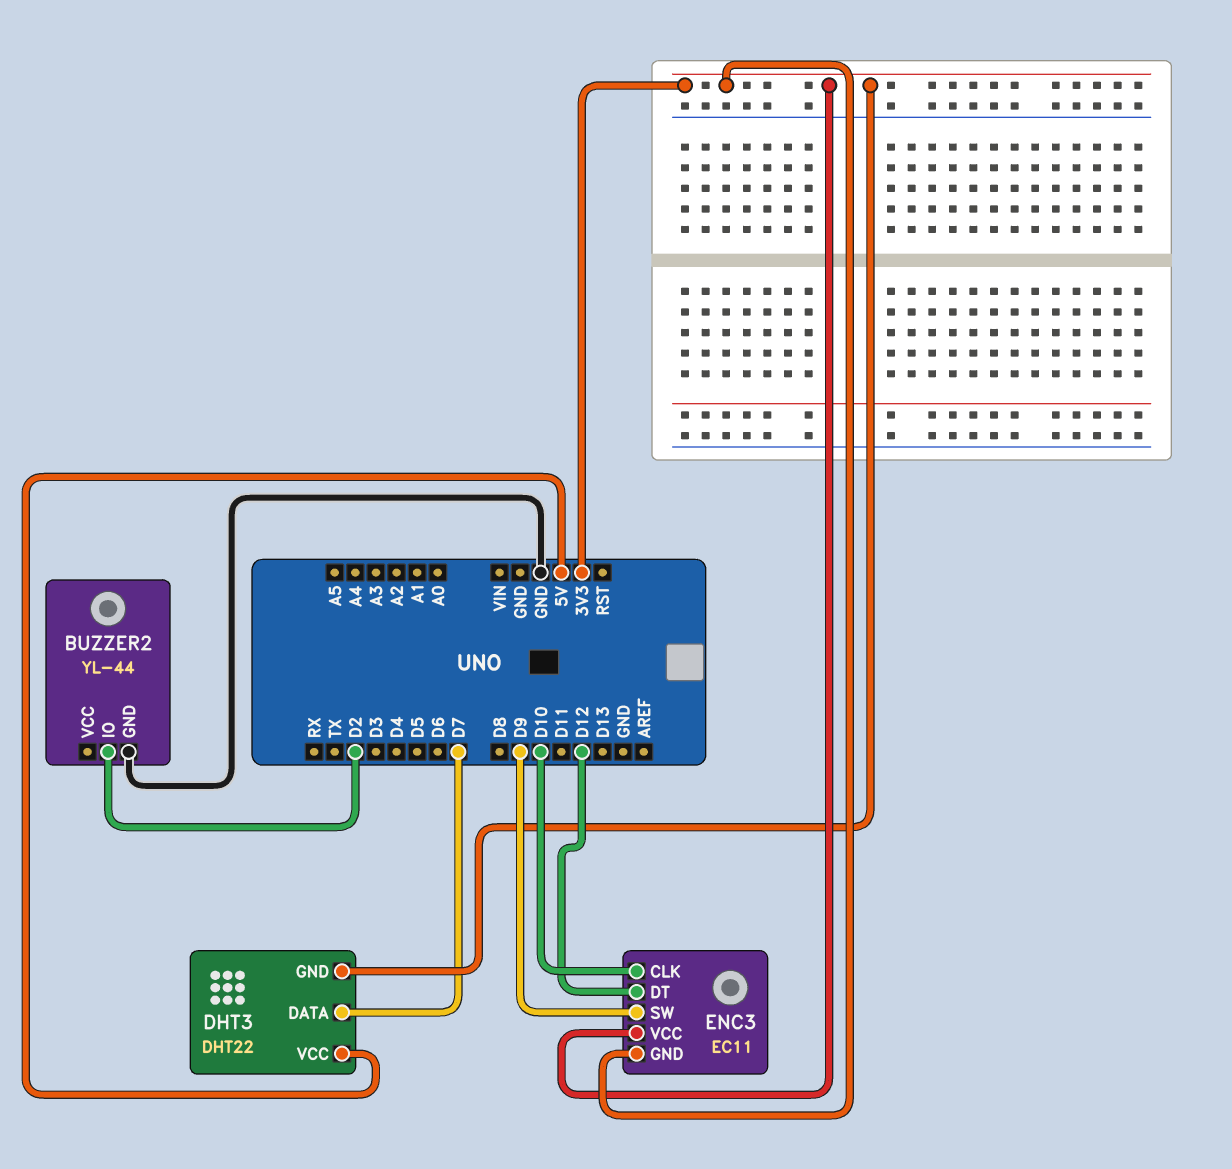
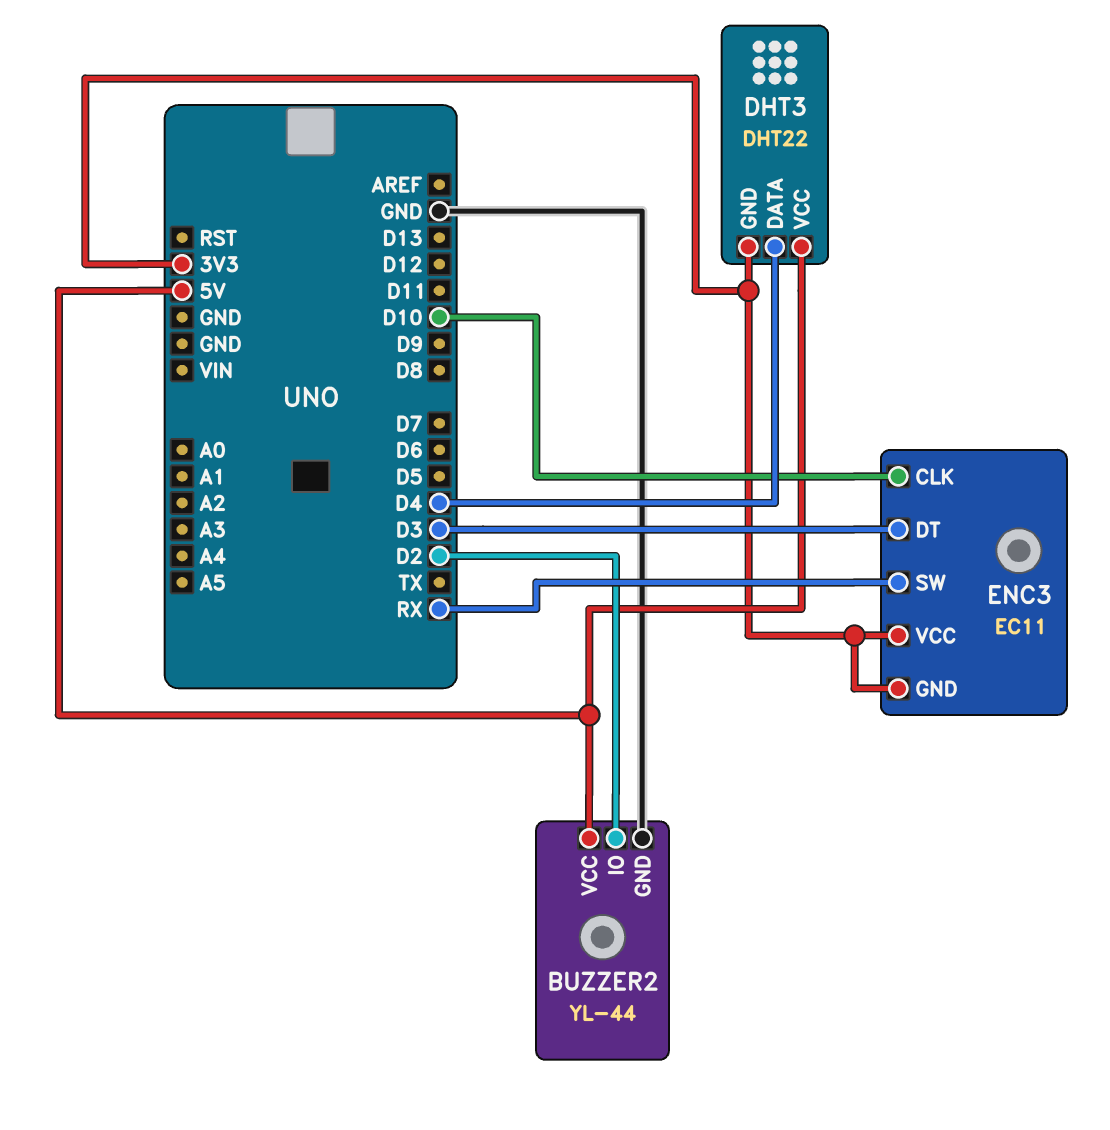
BUZZER2 pin VCC: none -> 5V
DHT3 pin DATA: D7 -> D4
ENC3 pin DT: D12 -> D3
ENC3 pin SW: D9 -> RX

